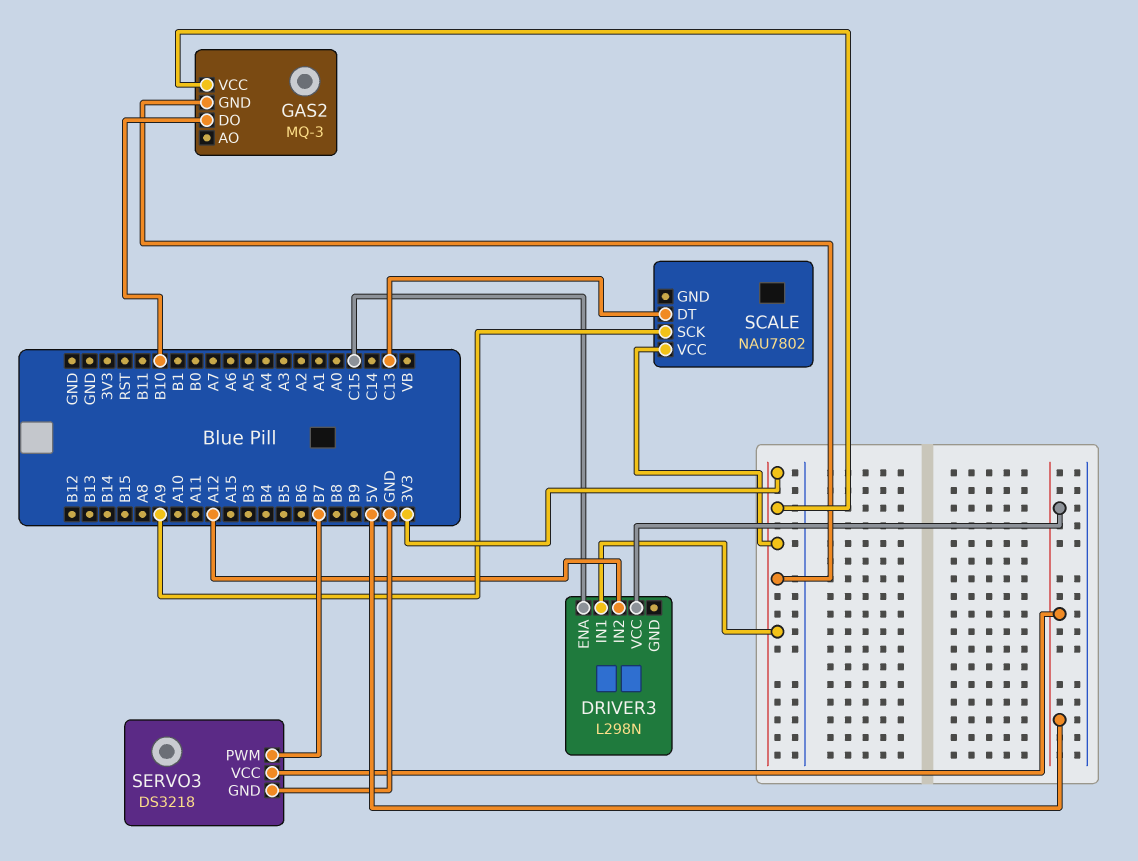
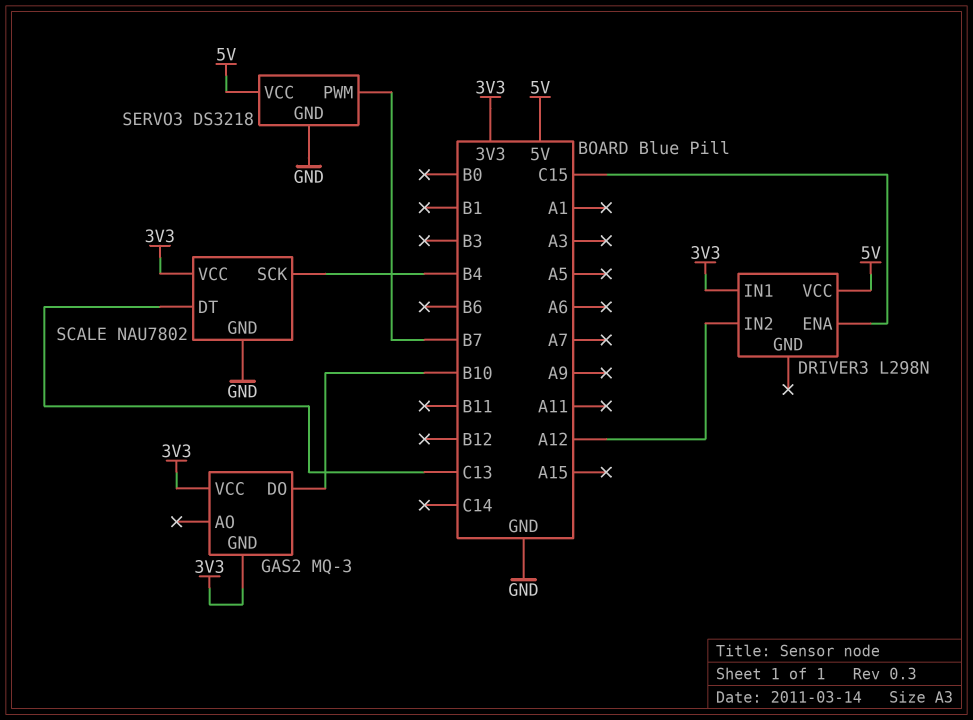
SCALE pin GND: none -> GND
SCALE pin SCK: A9 -> B4

